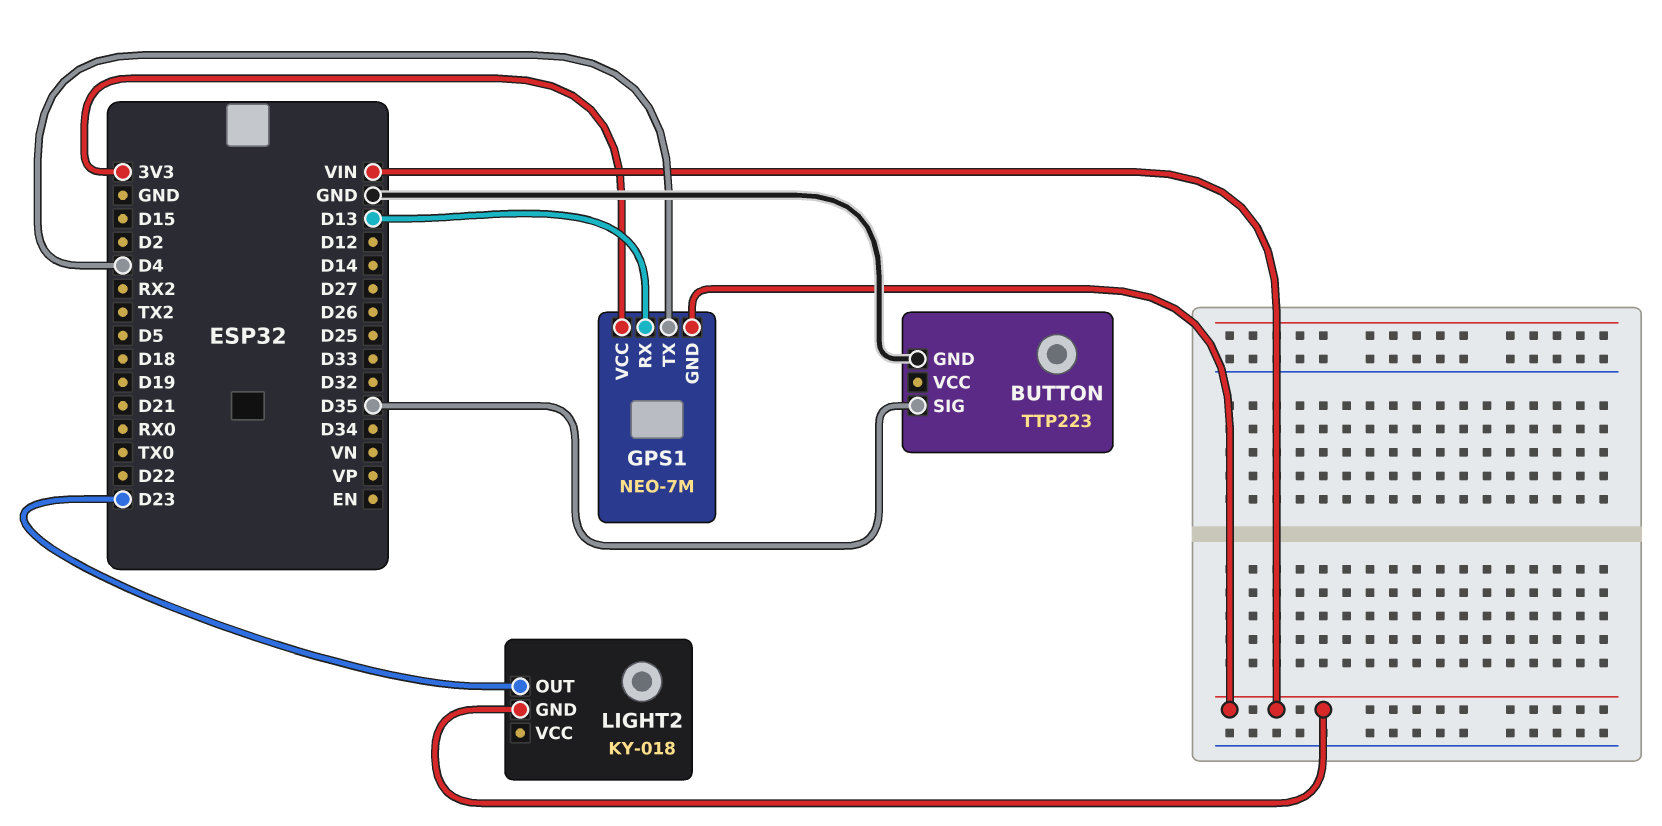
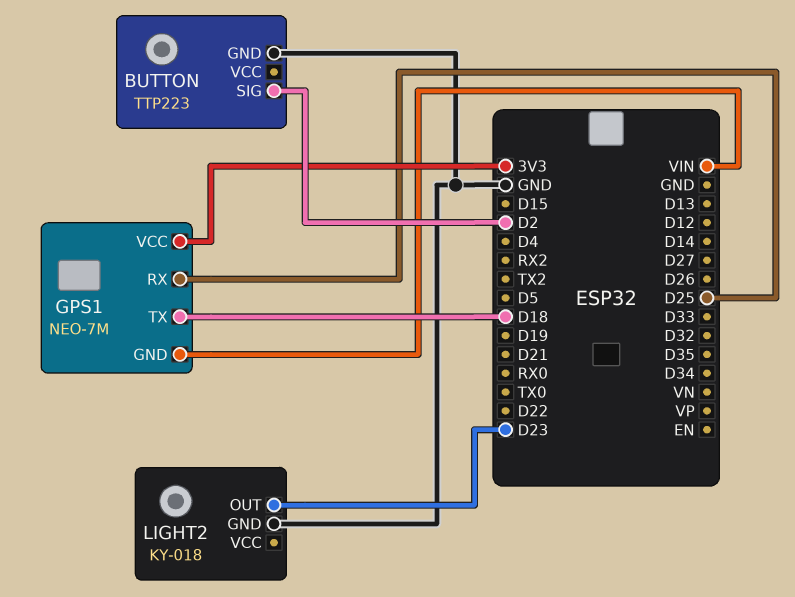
BUTTON pin SIG: D35 -> D2
GPS1 pin RX: D13 -> D25
GPS1 pin TX: D4 -> D18
LIGHT2 pin GND: VIN -> GND

